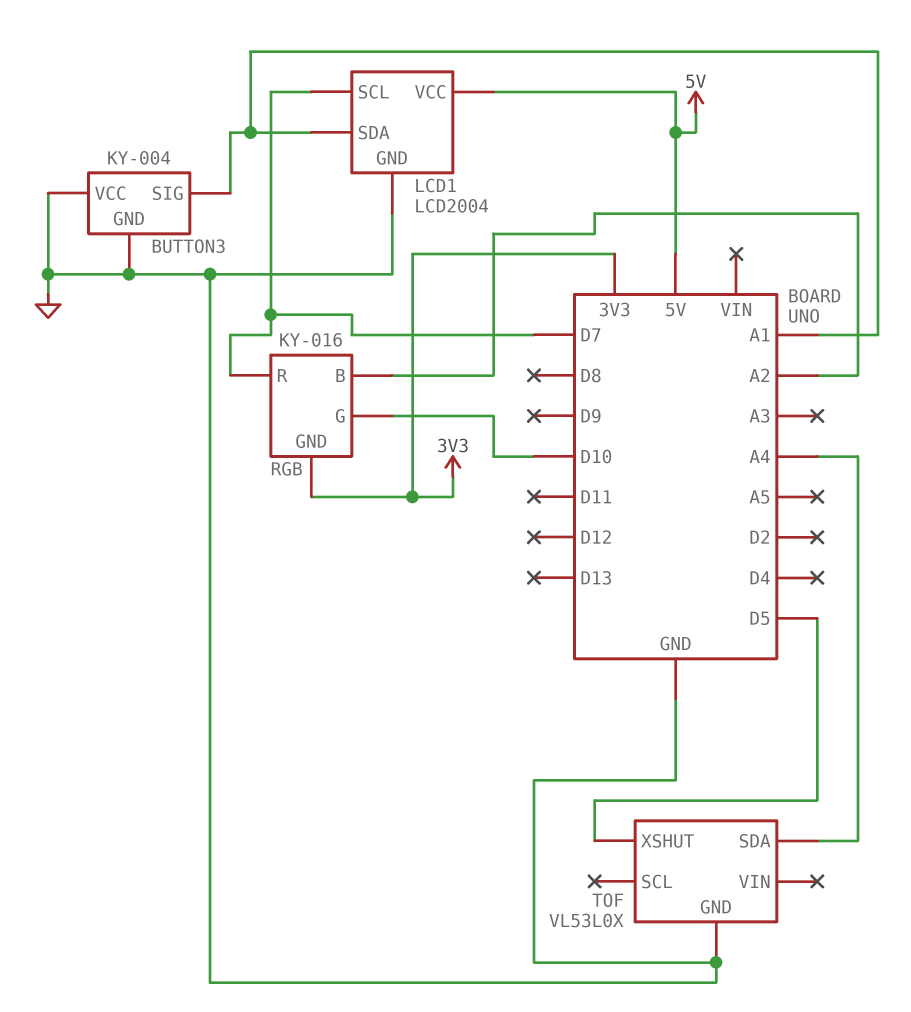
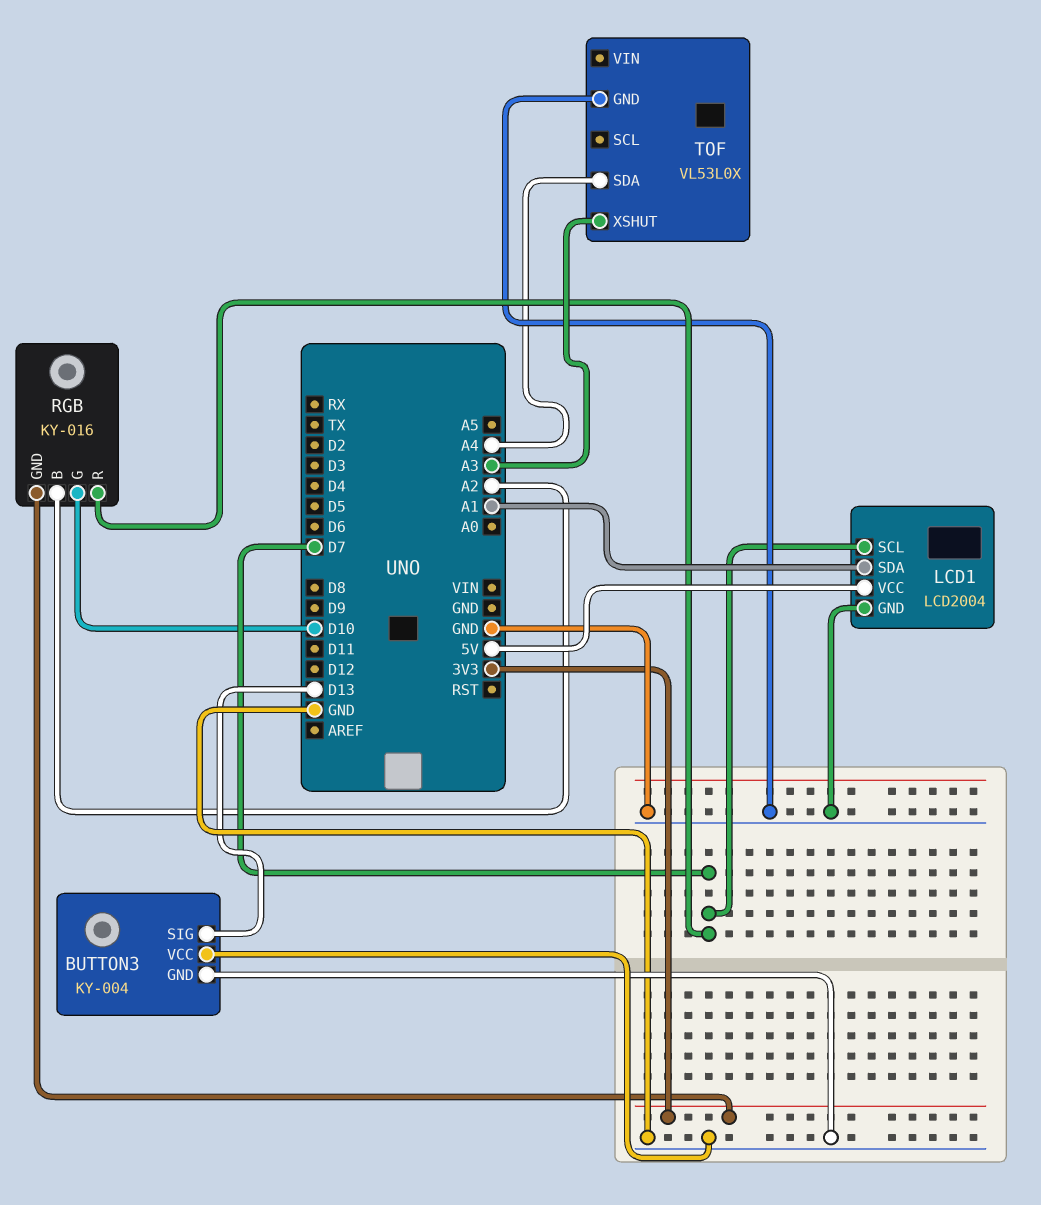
BUTTON3 pin SIG: A1 -> D13
TOF pin XSHUT: D5 -> A3

